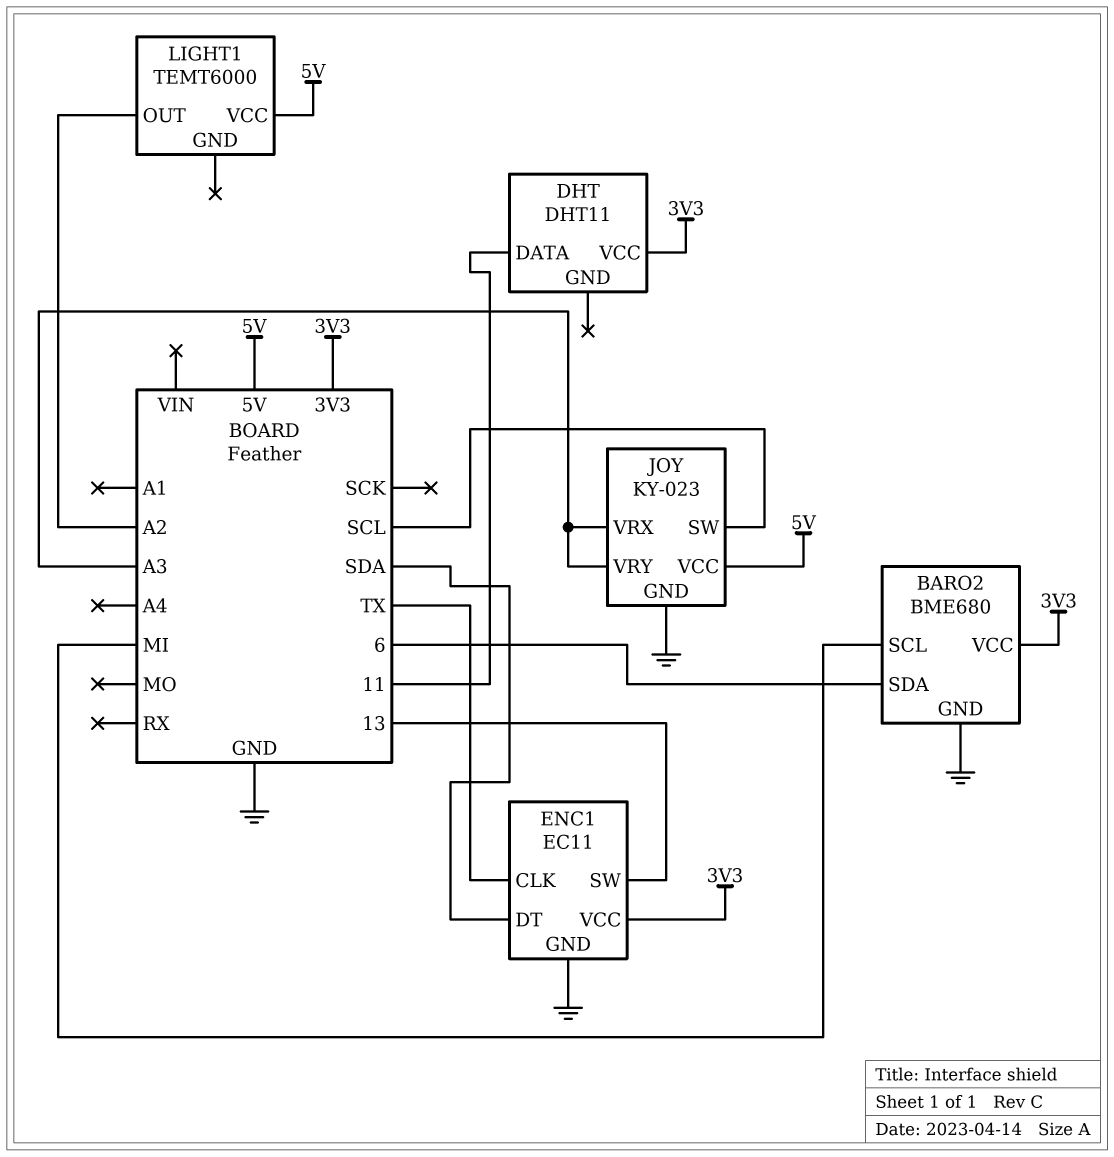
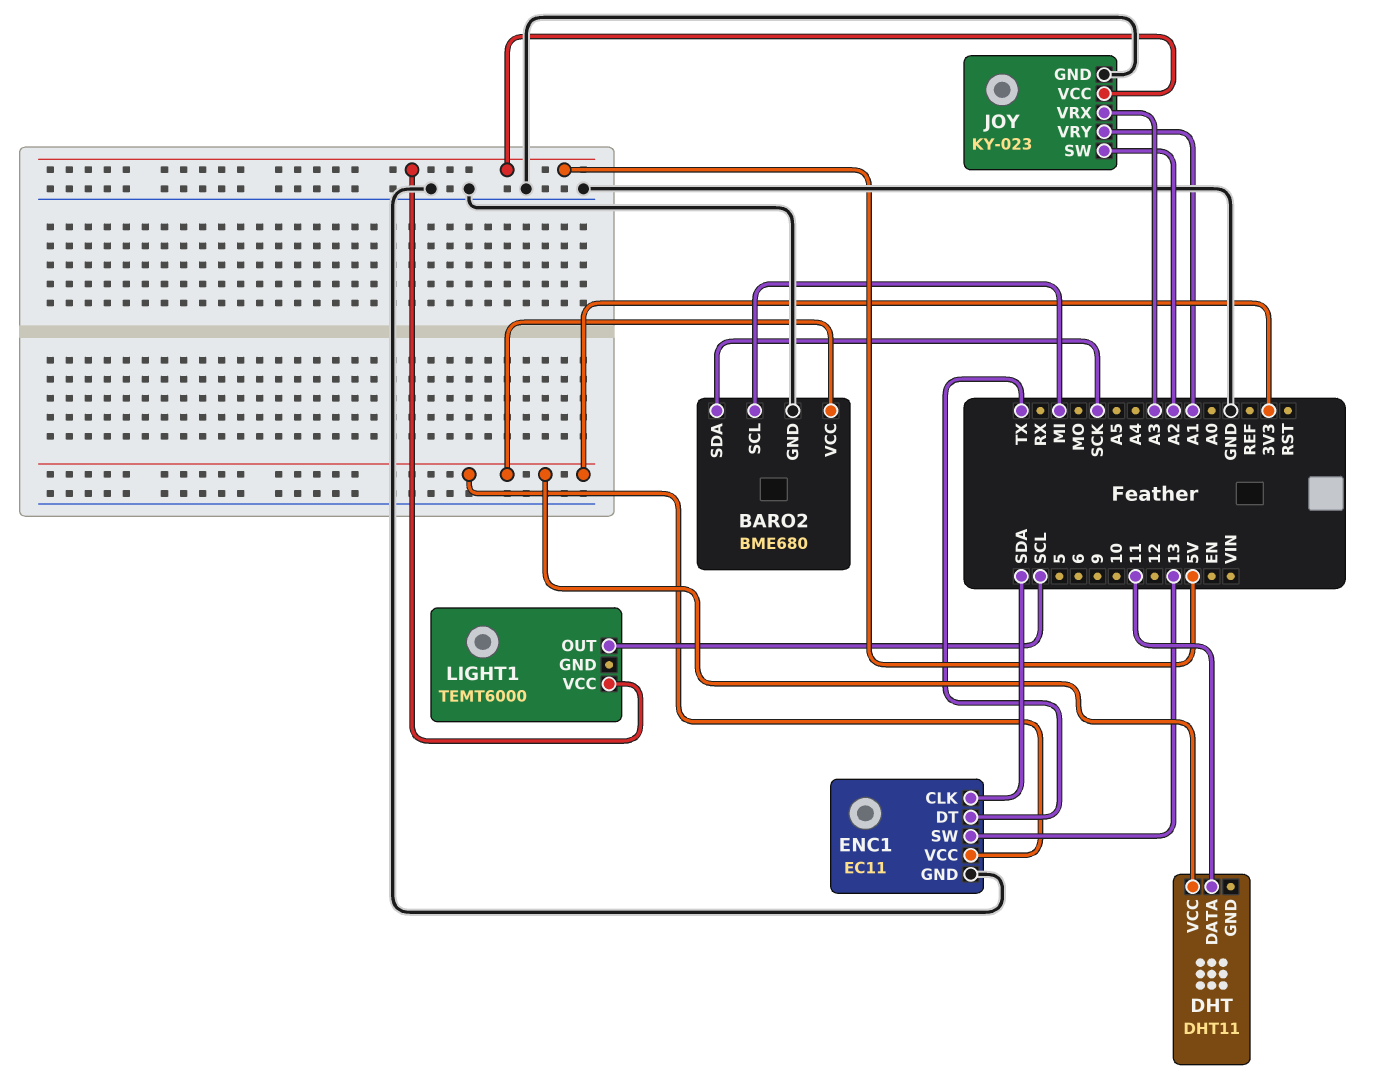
BARO2 pin SDA: 6 -> SCK
ENC1 pin CLK: TX -> SDA
ENC1 pin DT: SDA -> TX
JOY pin SW: SCL -> A2
JOY pin VRY: A3 -> A1
LIGHT1 pin OUT: A2 -> SCL

